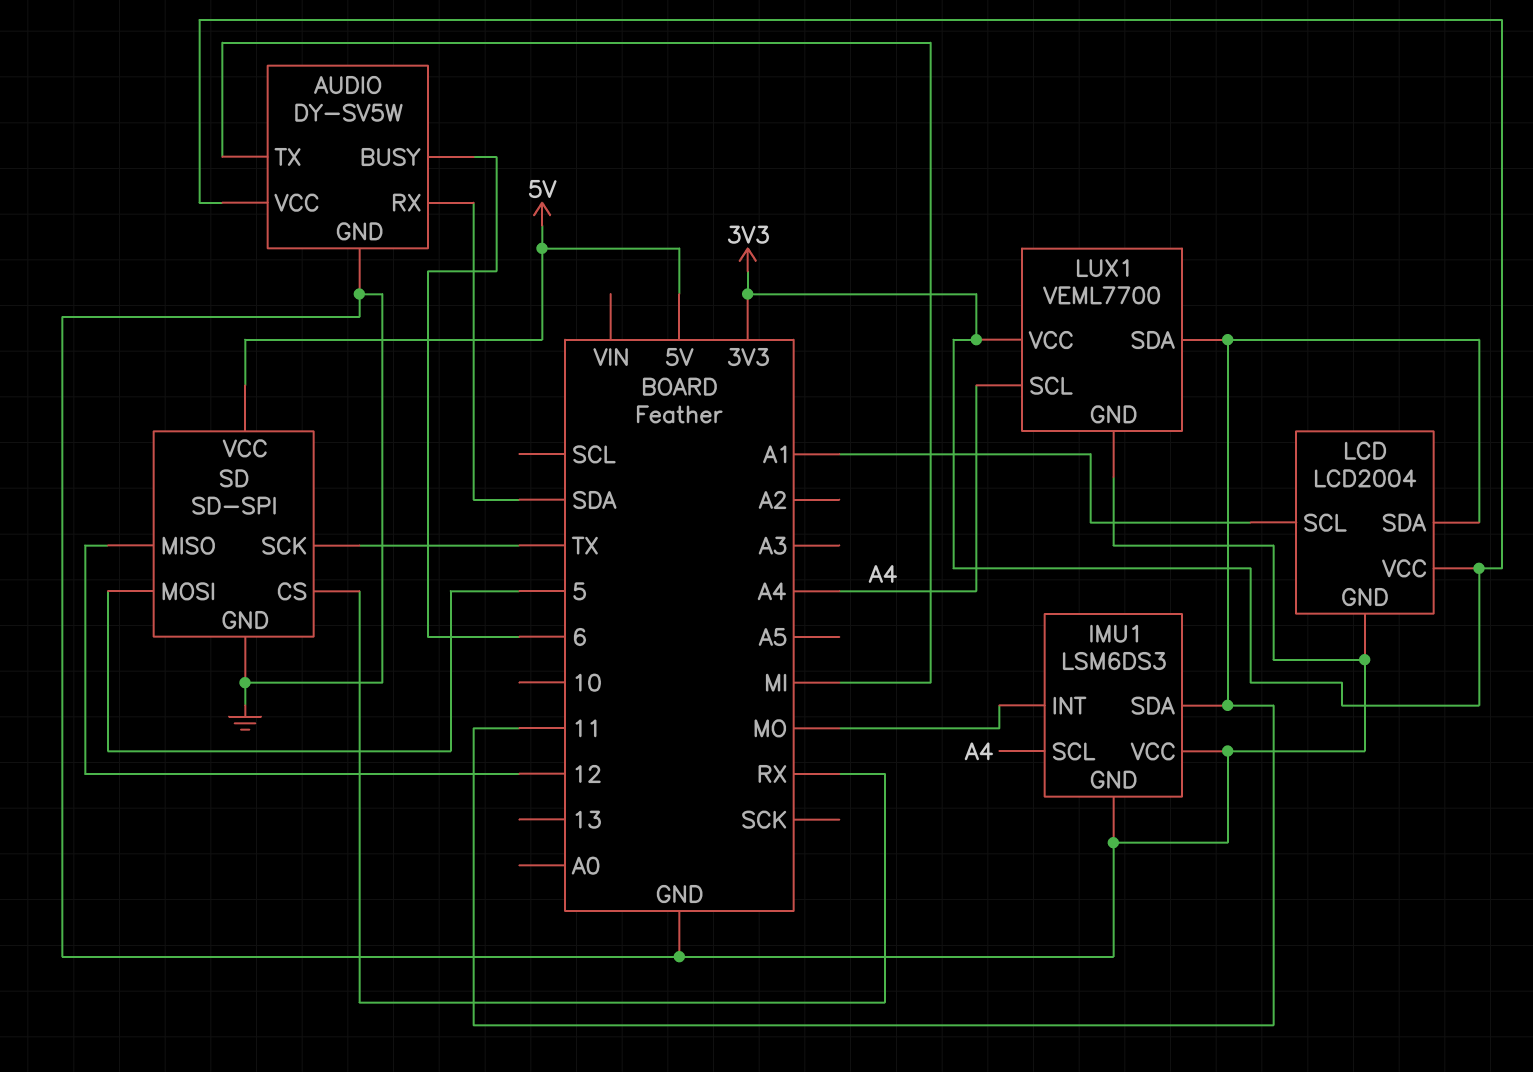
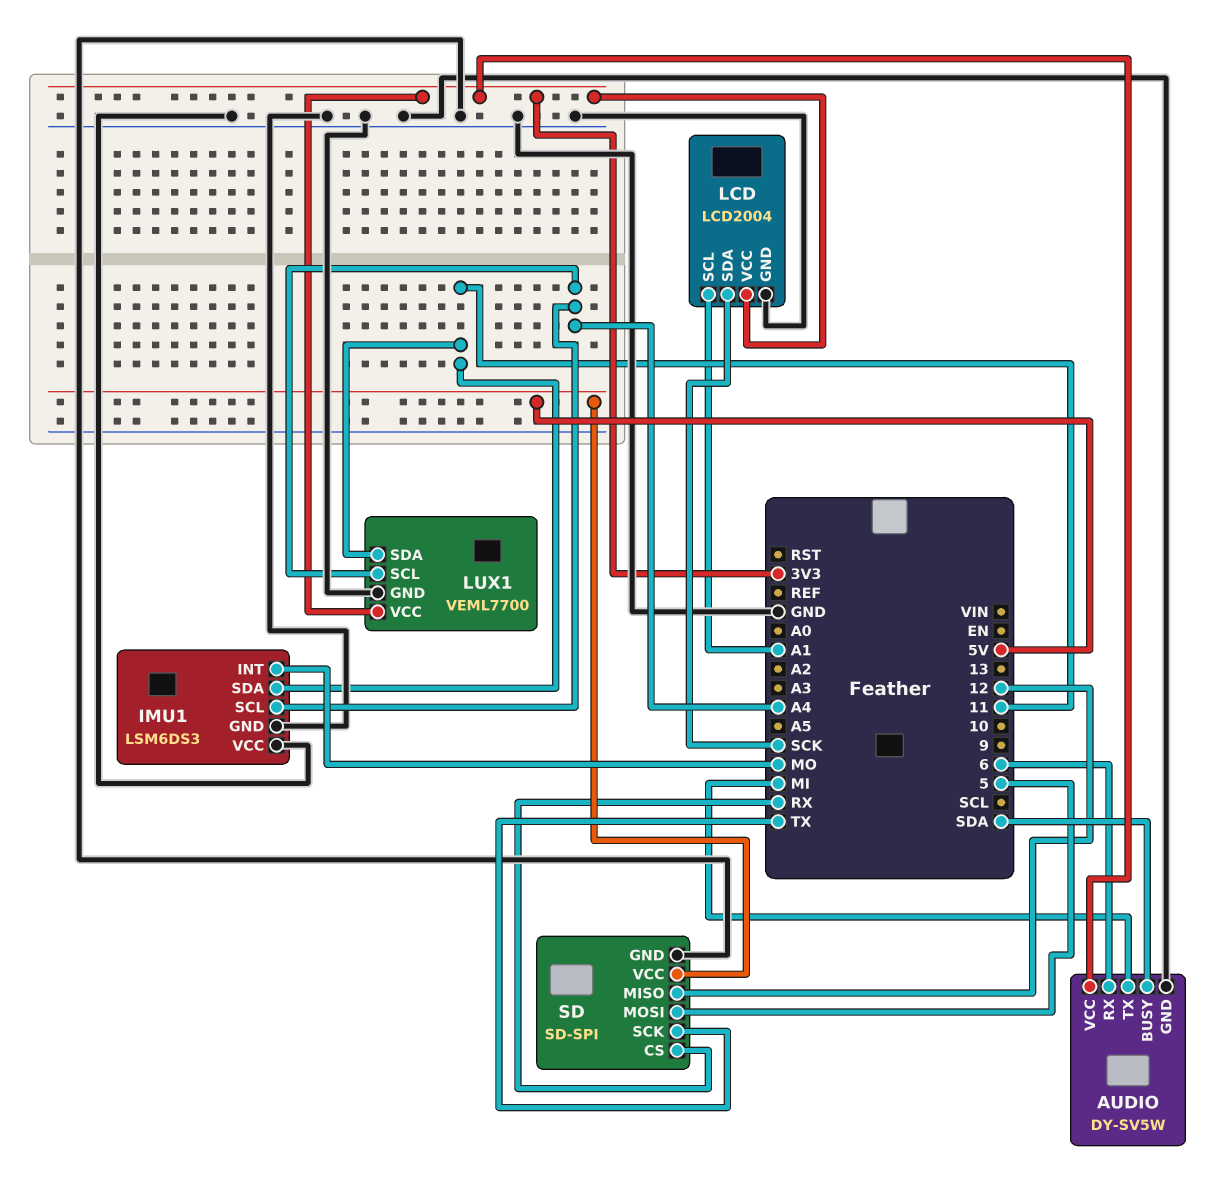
AUDIO pin BUSY: 6 -> SDA
AUDIO pin RX: SDA -> 6
LCD pin SDA: 11 -> SCK

